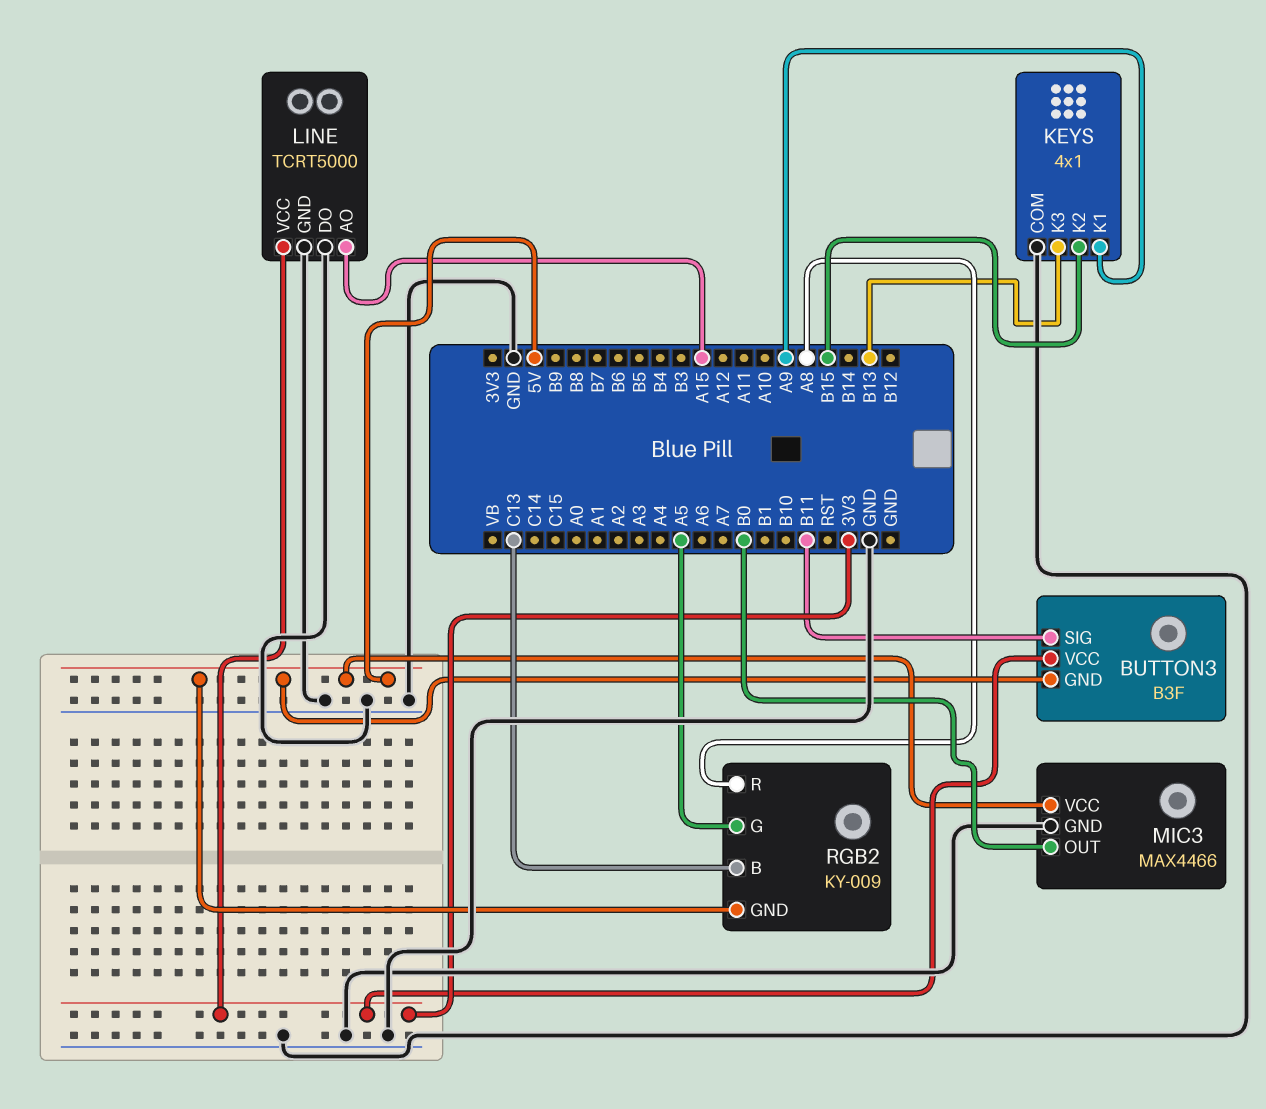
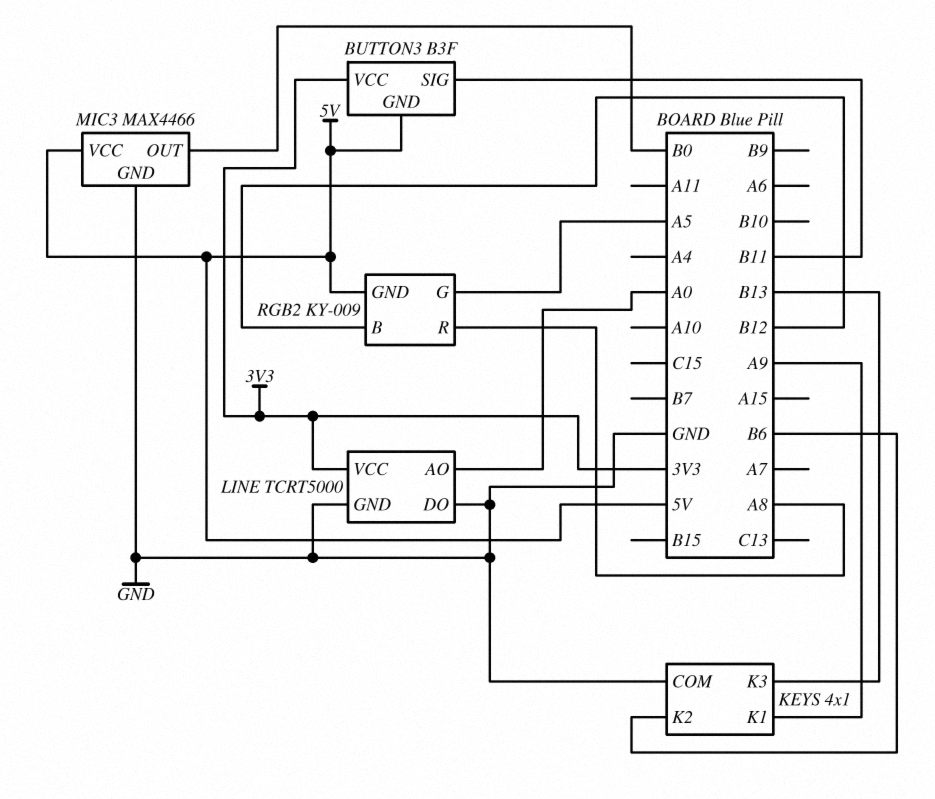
KEYS pin K2: B15 -> B6
LINE pin AO: A15 -> A0
RGB2 pin B: C13 -> B12

